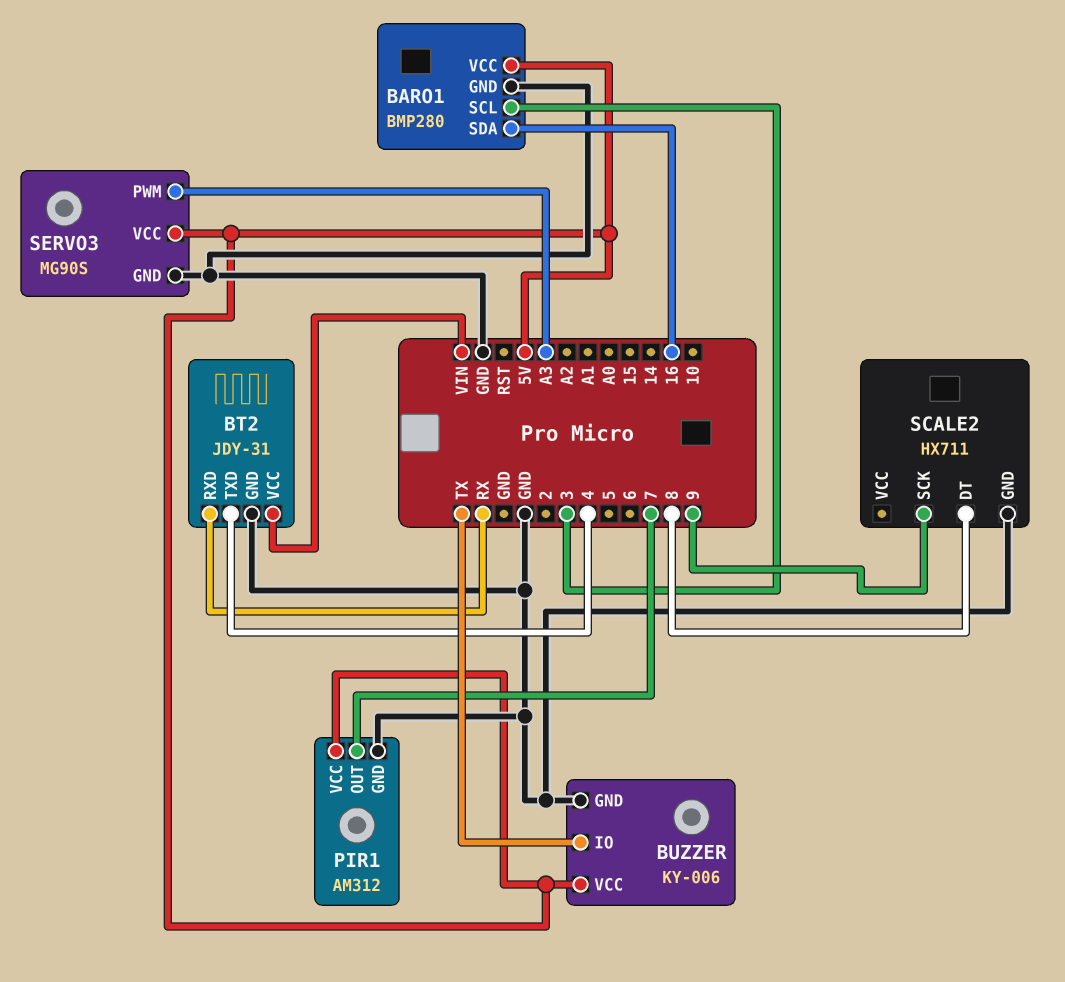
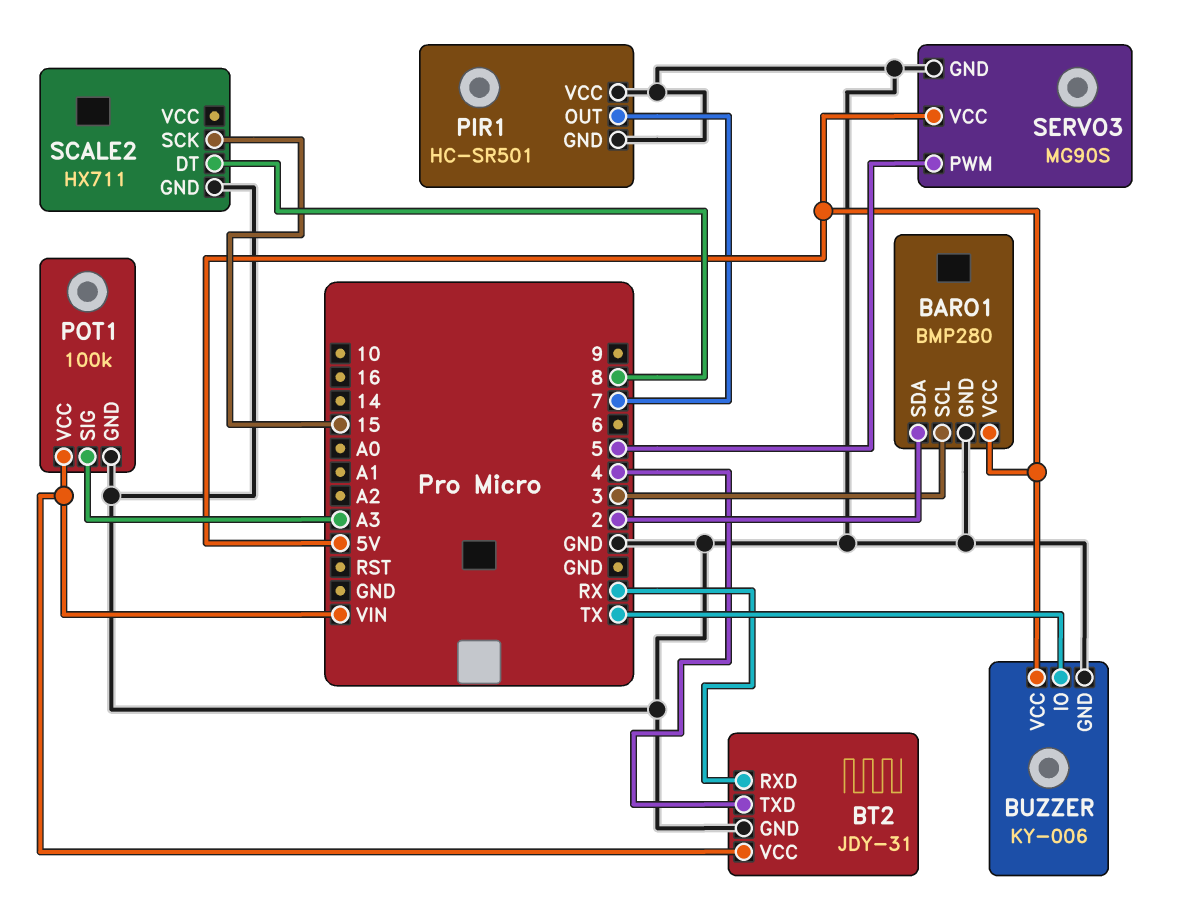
BARO1 pin SDA: 16 -> 2
PIR1: AM312 -> HC-SR501
PIR1 pin VCC: 5V -> GND
POT1: none -> 100k
POT1 pin GND: none -> GND
POT1 pin SIG: none -> A3
POT1 pin VCC: none -> VIN
SCALE2 pin SCK: 9 -> 15
SERVO3 pin PWM: A3 -> 5

